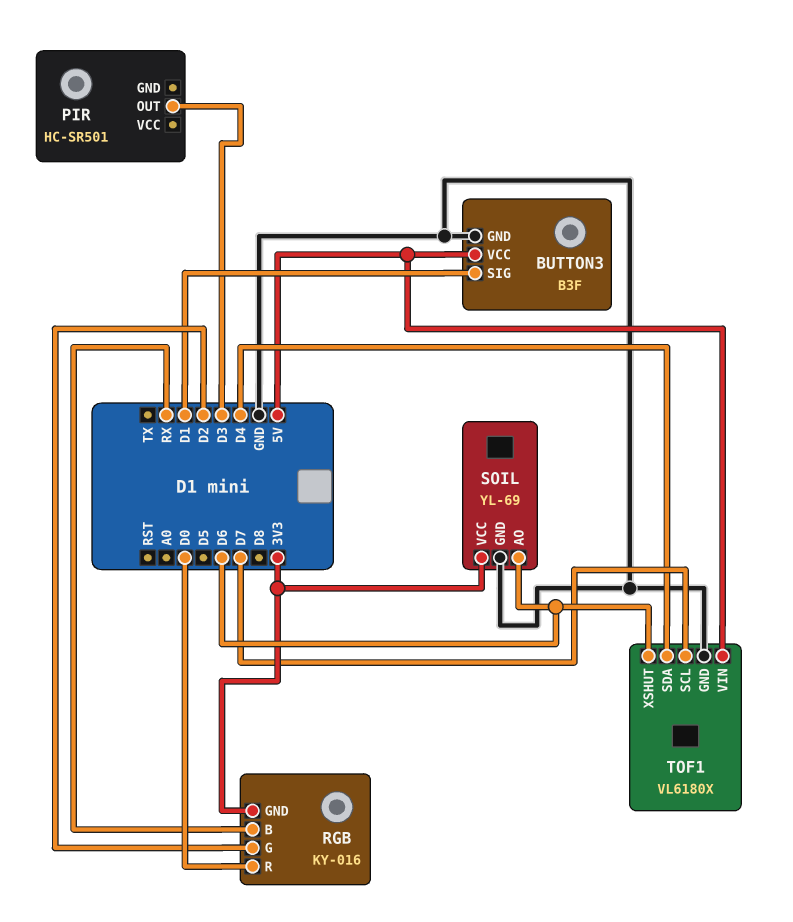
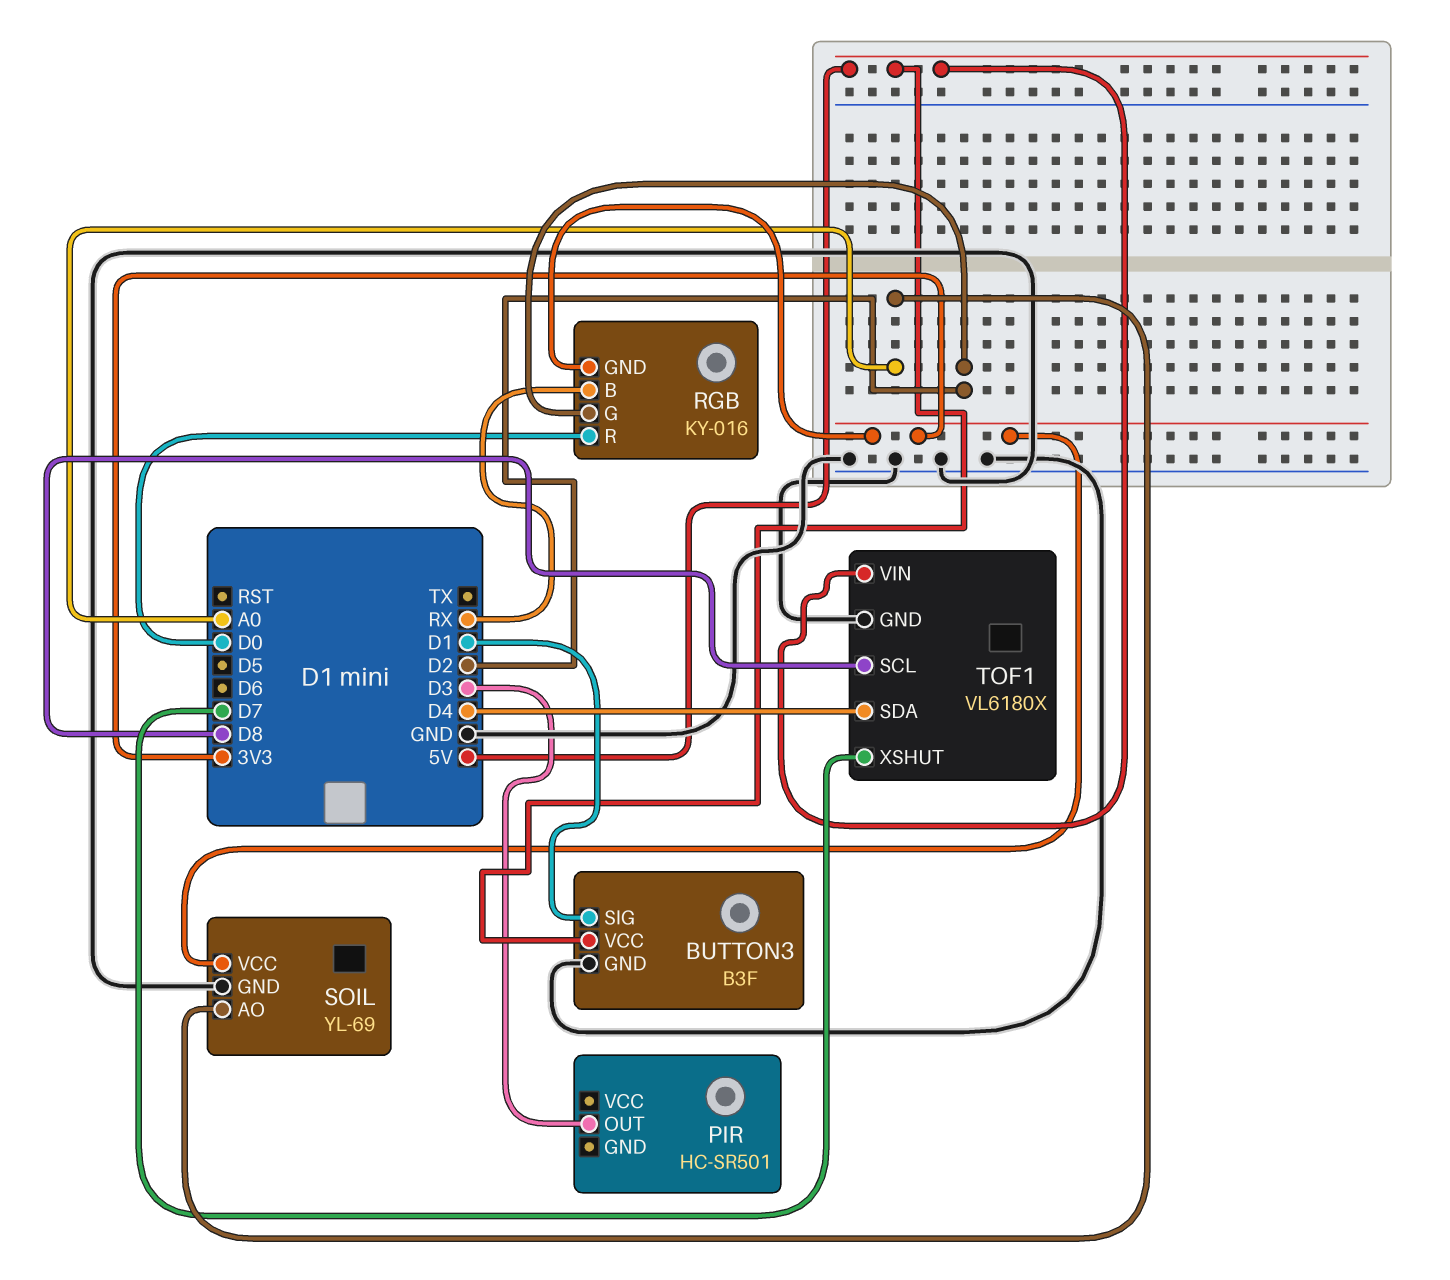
SOIL pin AO: D6 -> A0
TOF1 pin SCL: D7 -> D8
TOF1 pin XSHUT: D6 -> D7

